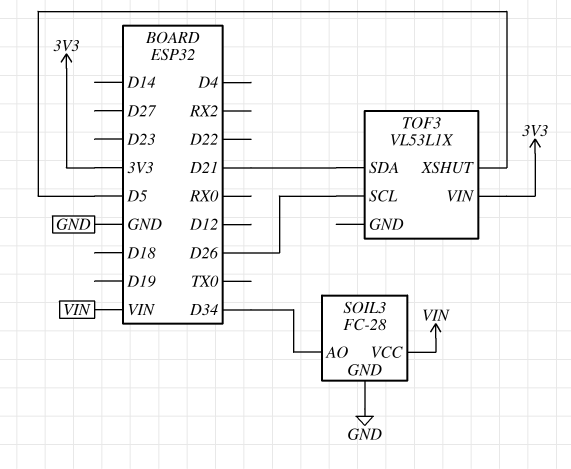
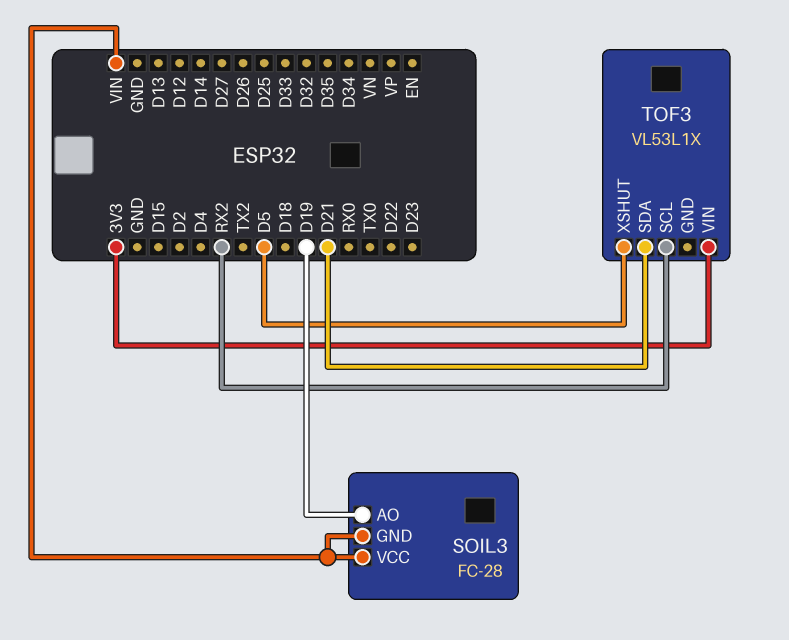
SOIL3 pin AO: D34 -> D19
SOIL3 pin GND: GND -> VIN
TOF3 pin SCL: D26 -> RX2

